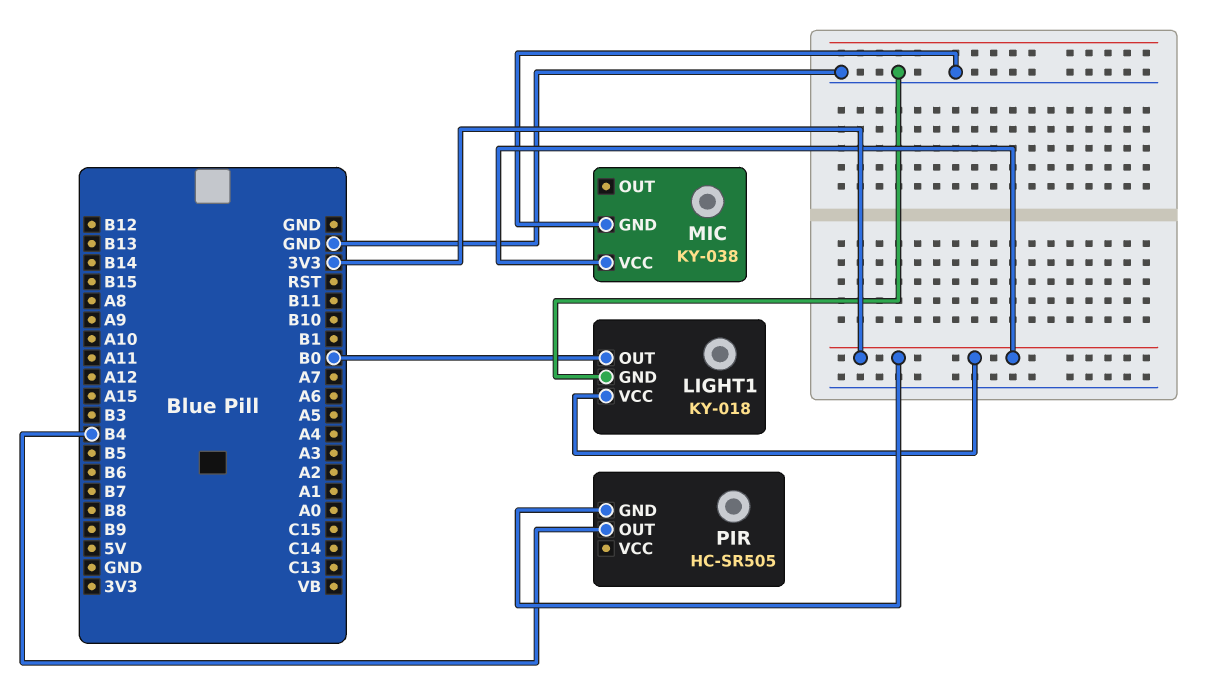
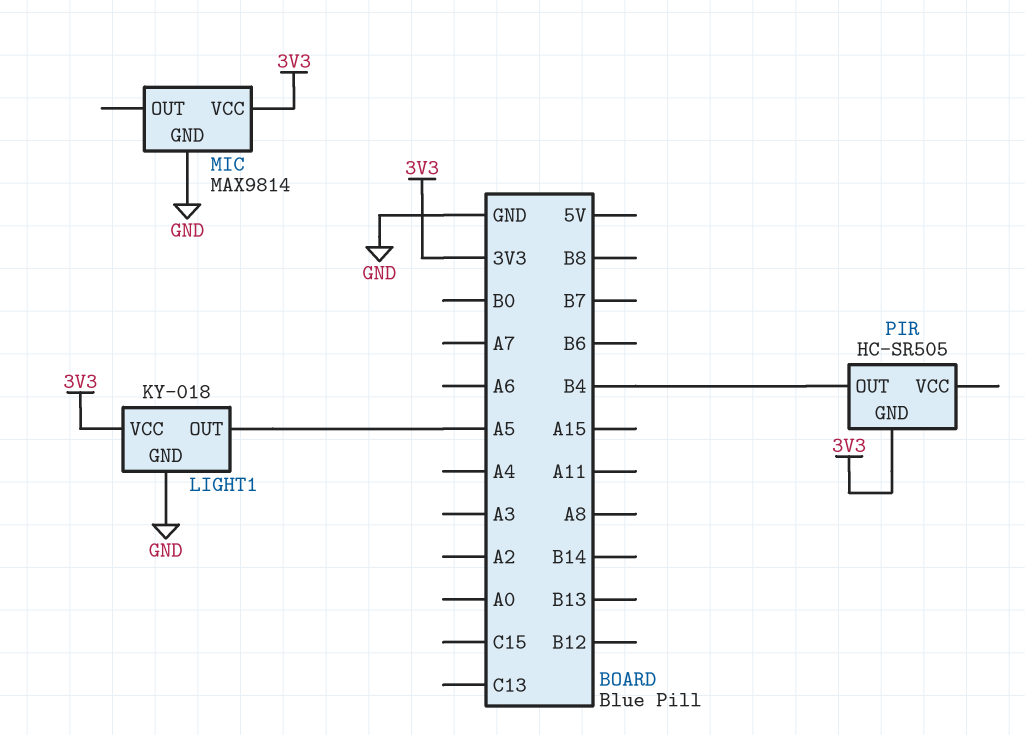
LIGHT1 pin OUT: B0 -> A5
MIC: KY-038 -> MAX9814

